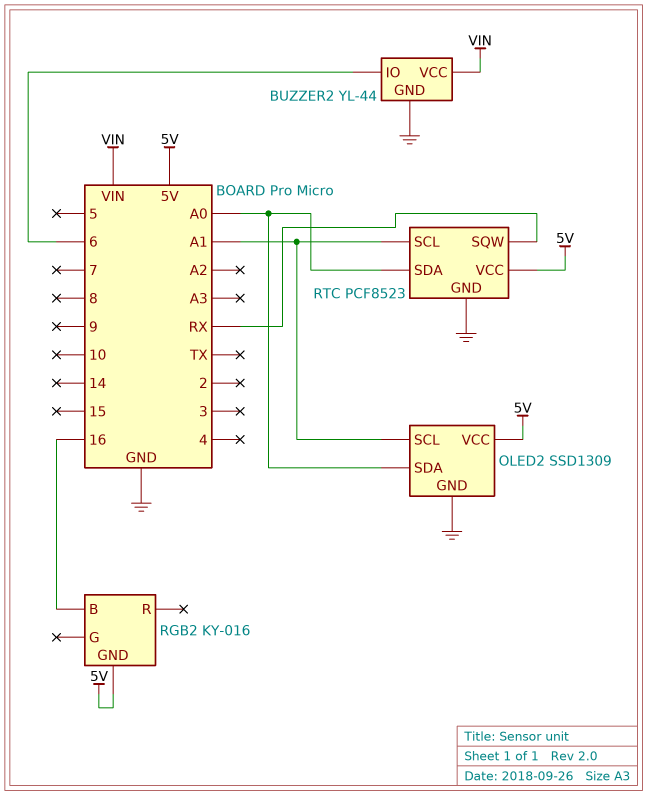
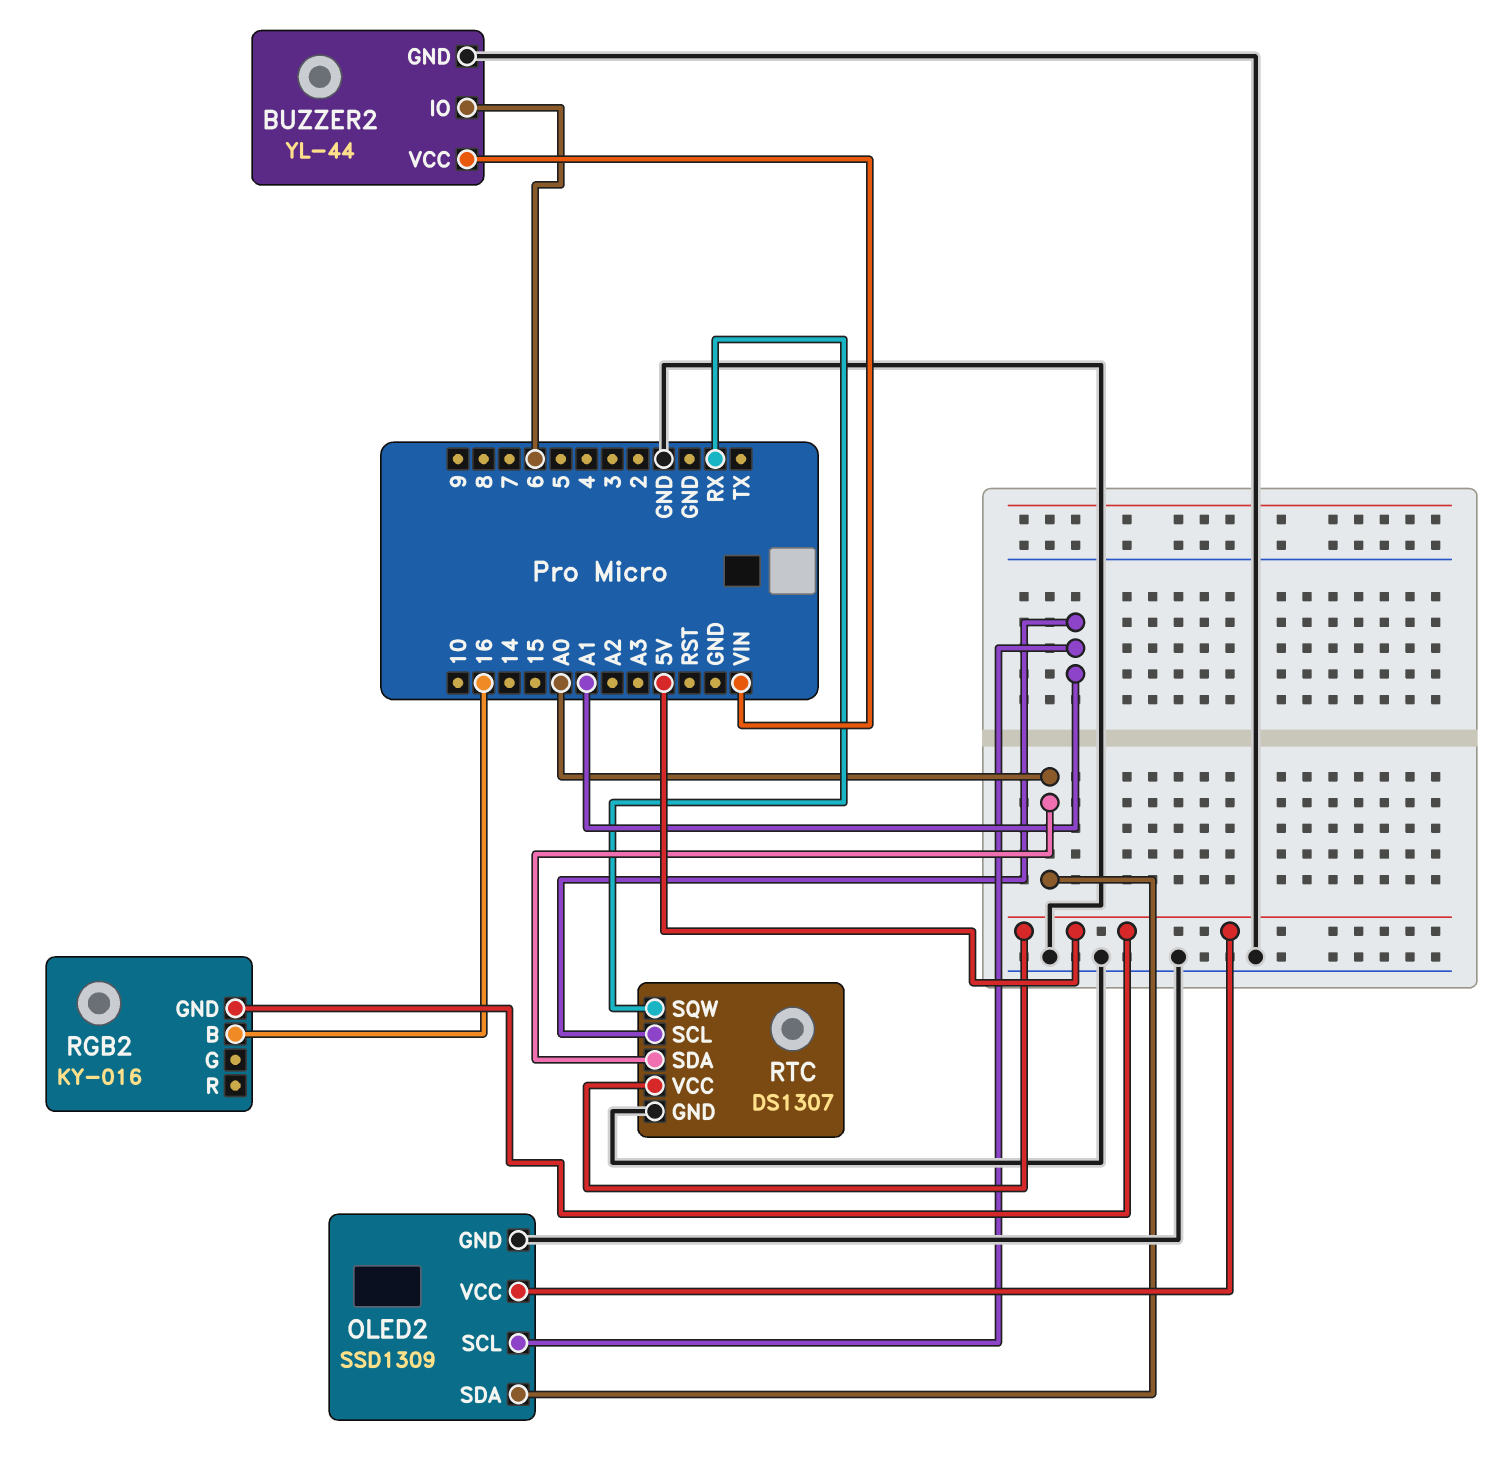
RTC: PCF8523 -> DS1307

